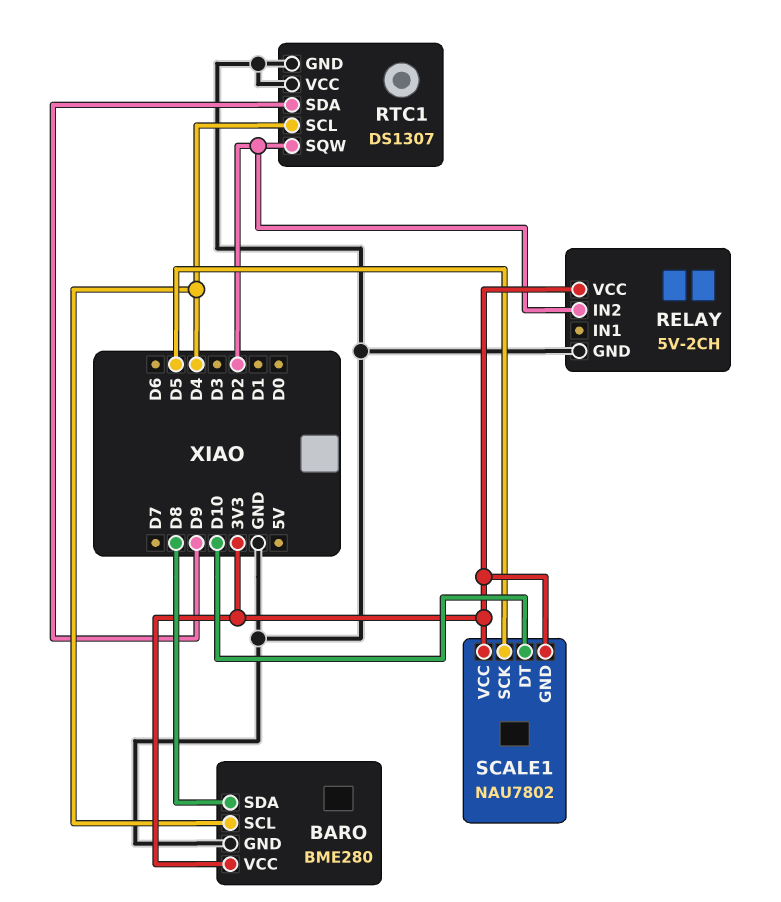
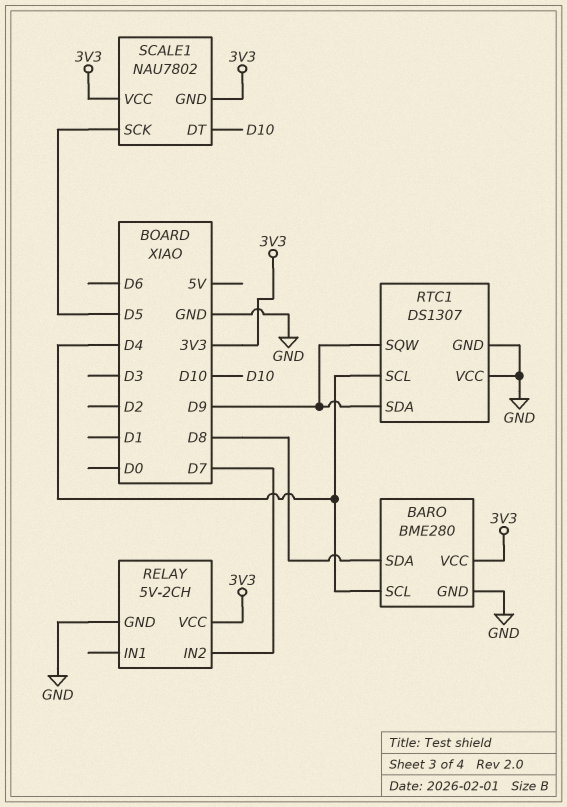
RELAY pin IN2: D2 -> D7
RTC1 pin SQW: D2 -> D9

